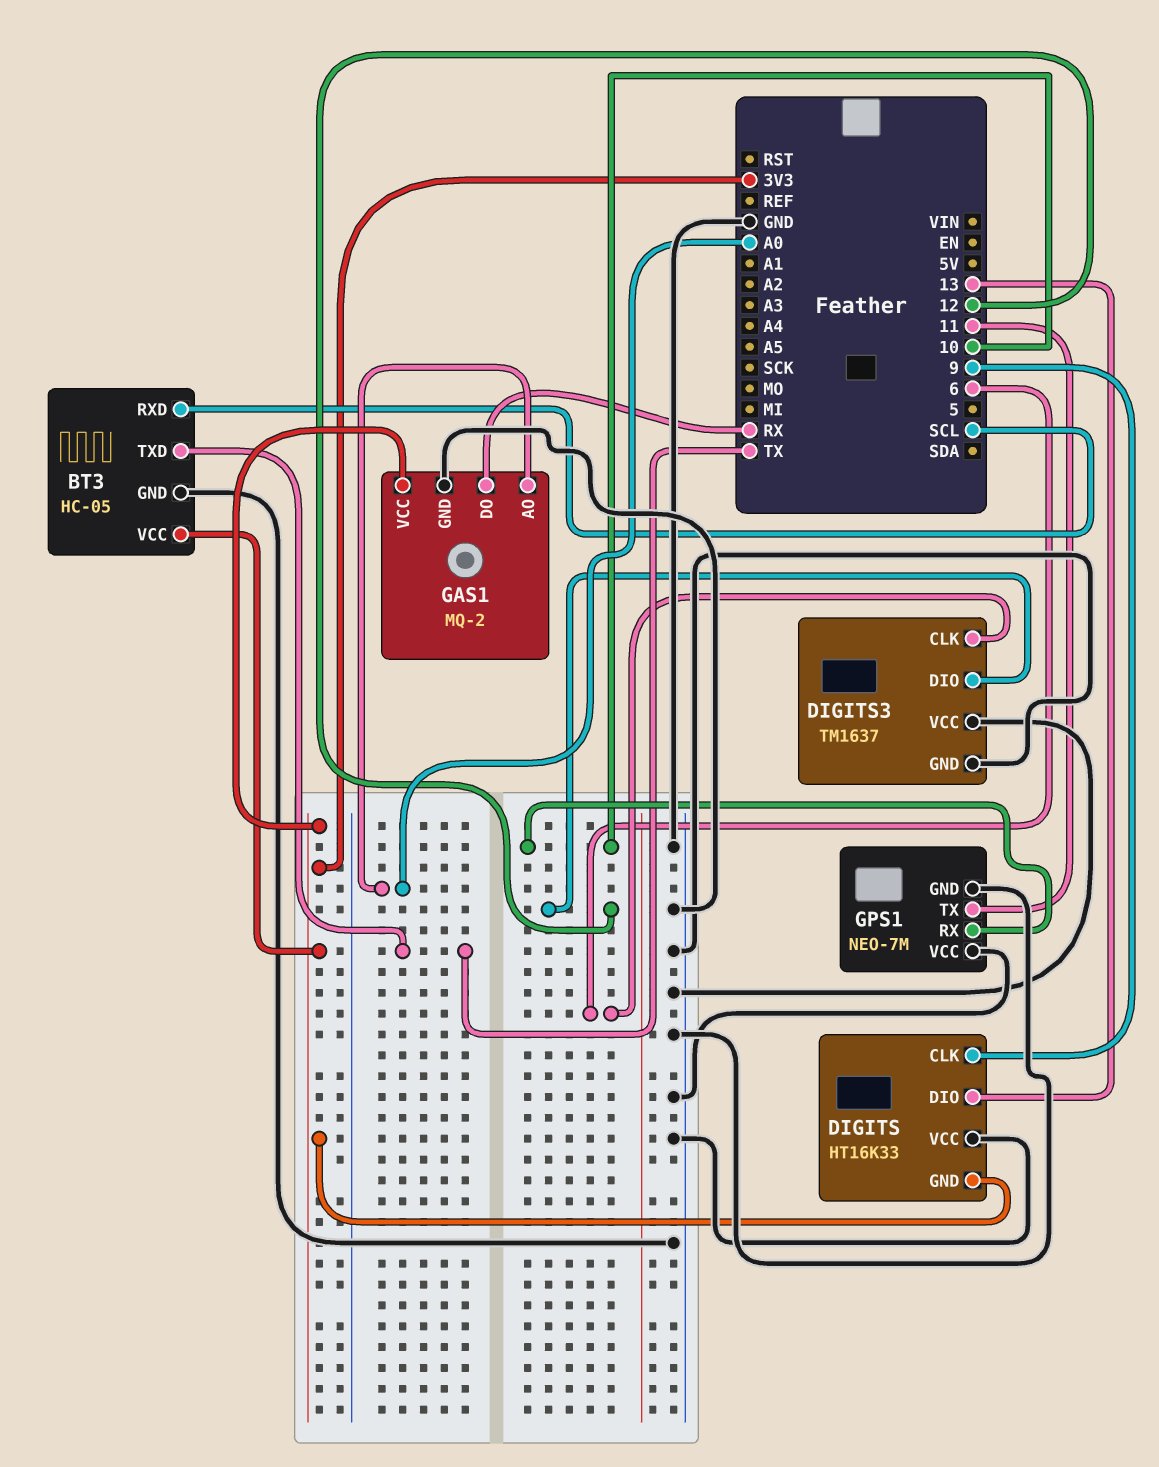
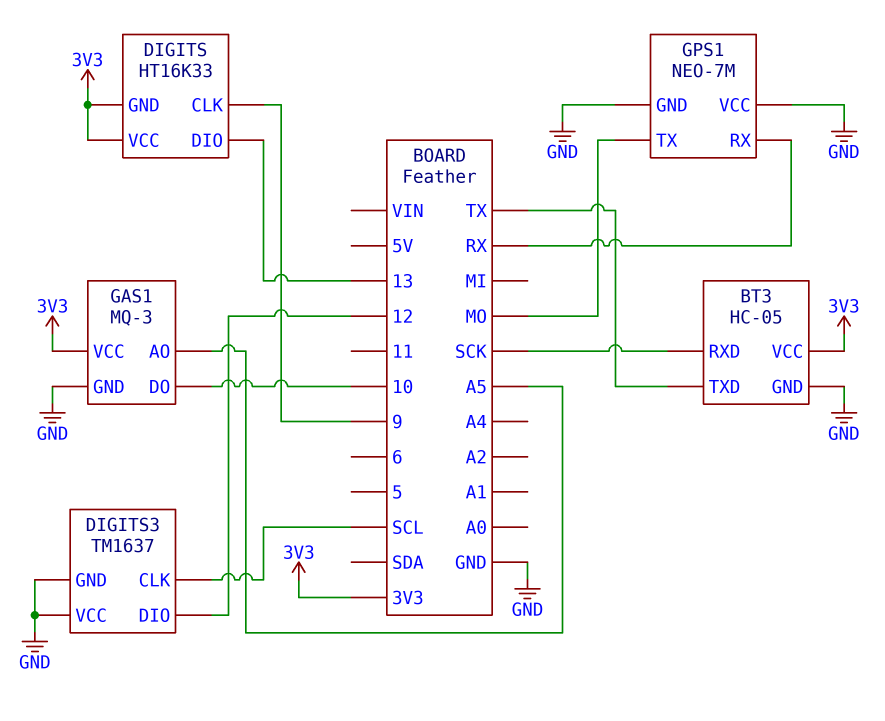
BT3 pin RXD: SCL -> SCK
DIGITS pin VCC: GND -> 3V3
DIGITS3 pin CLK: 6 -> SCL
GAS1: MQ-2 -> MQ-3
GAS1 pin AO: A0 -> A5
GAS1 pin DO: RX -> 10
GPS1 pin RX: 10 -> RX
GPS1 pin TX: 11 -> MO

